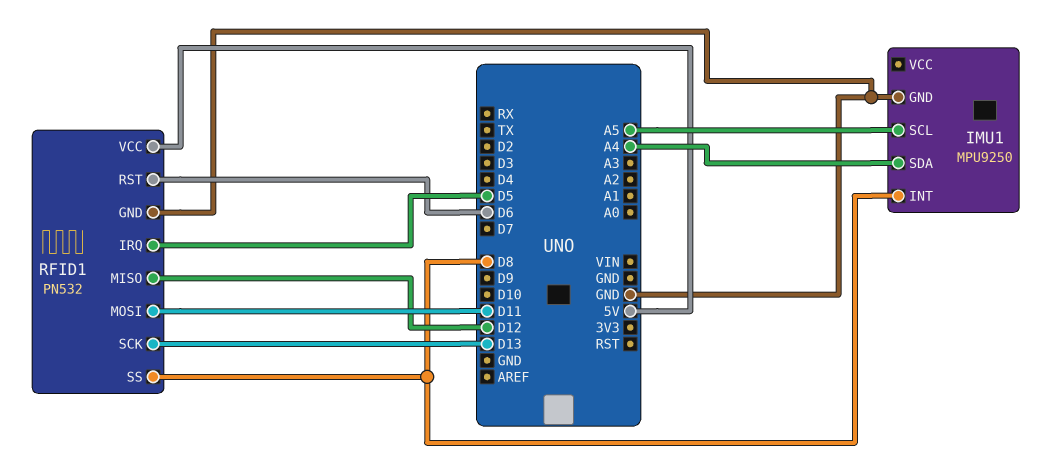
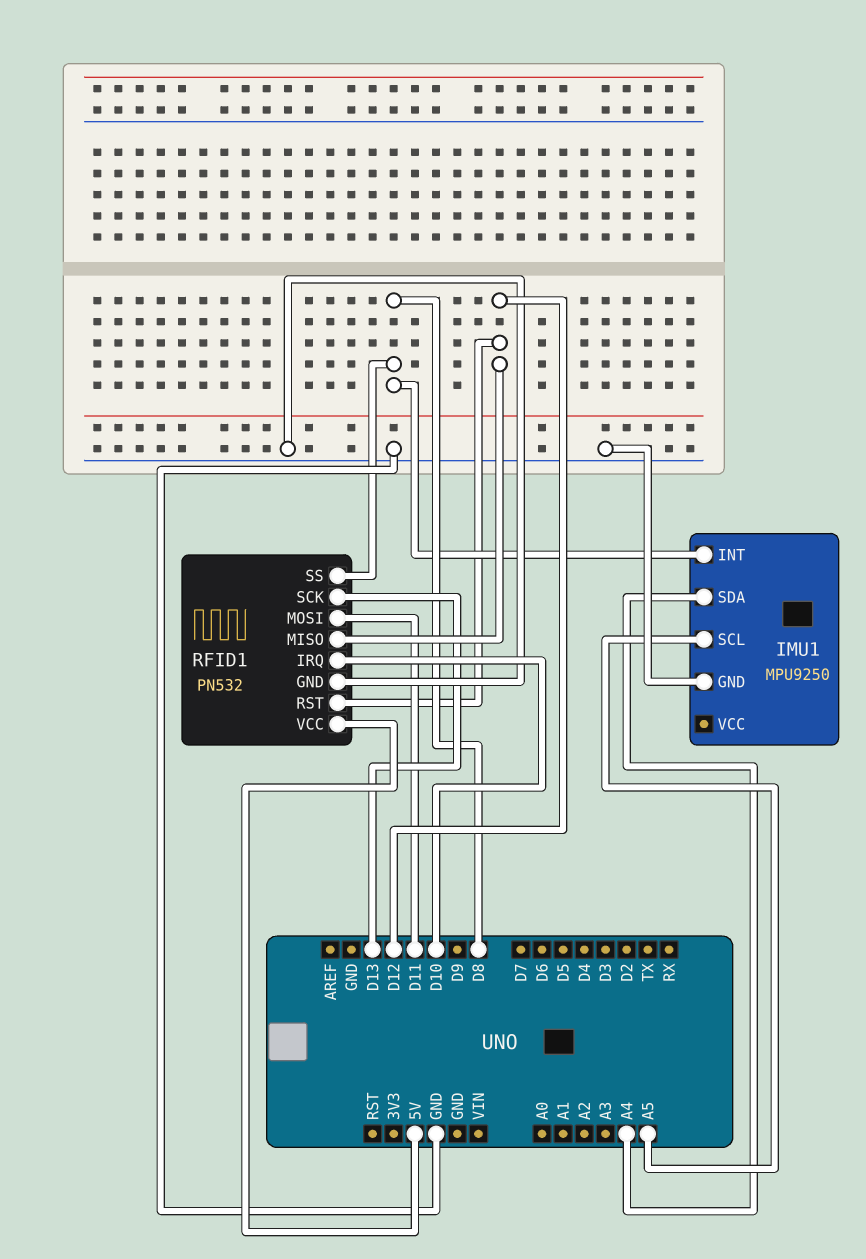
RFID1 pin IRQ: D5 -> D10
RFID1 pin RST: D6 -> D12

